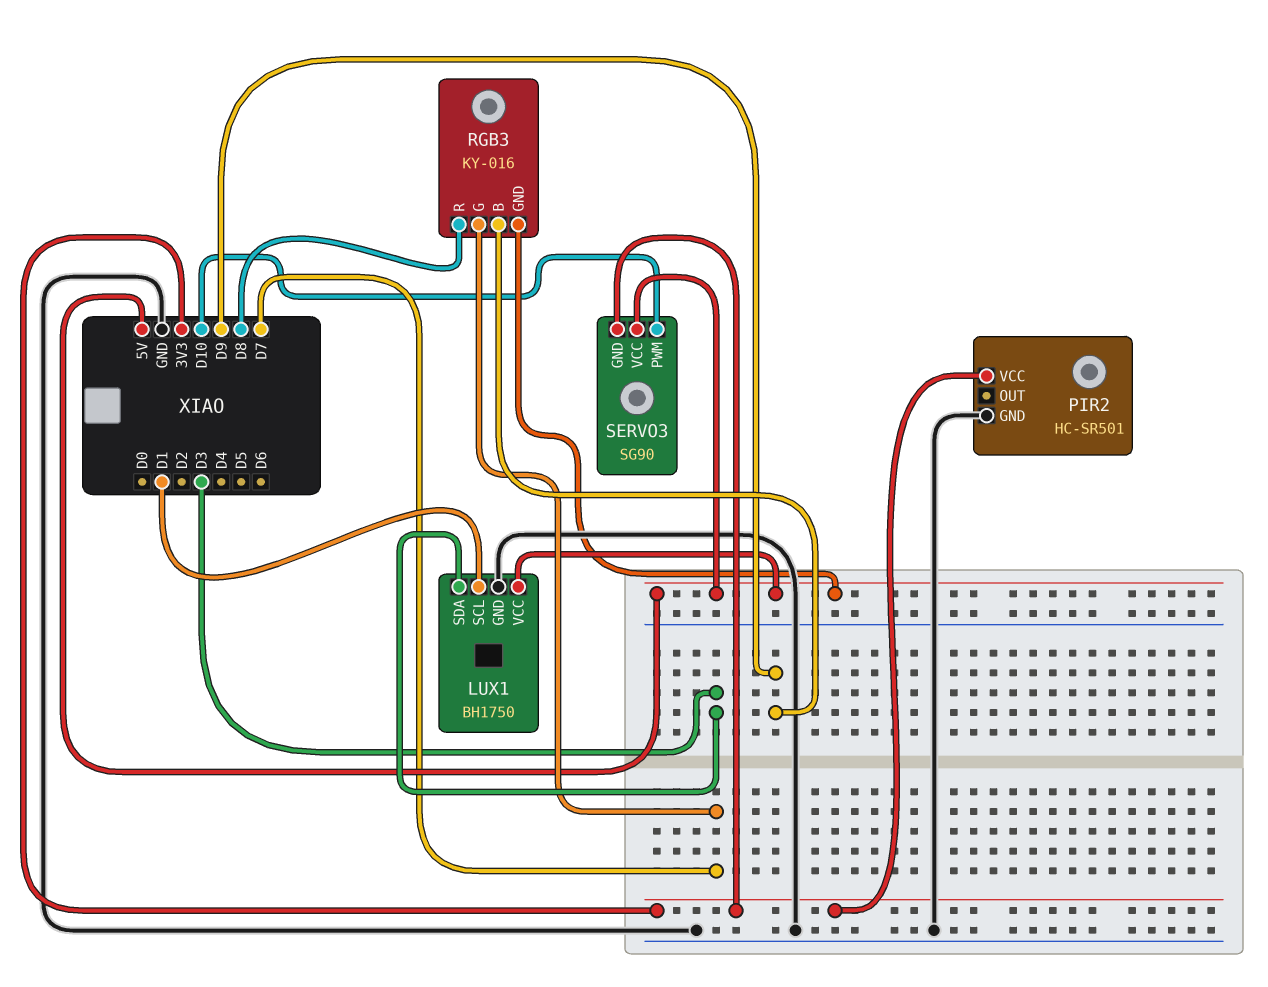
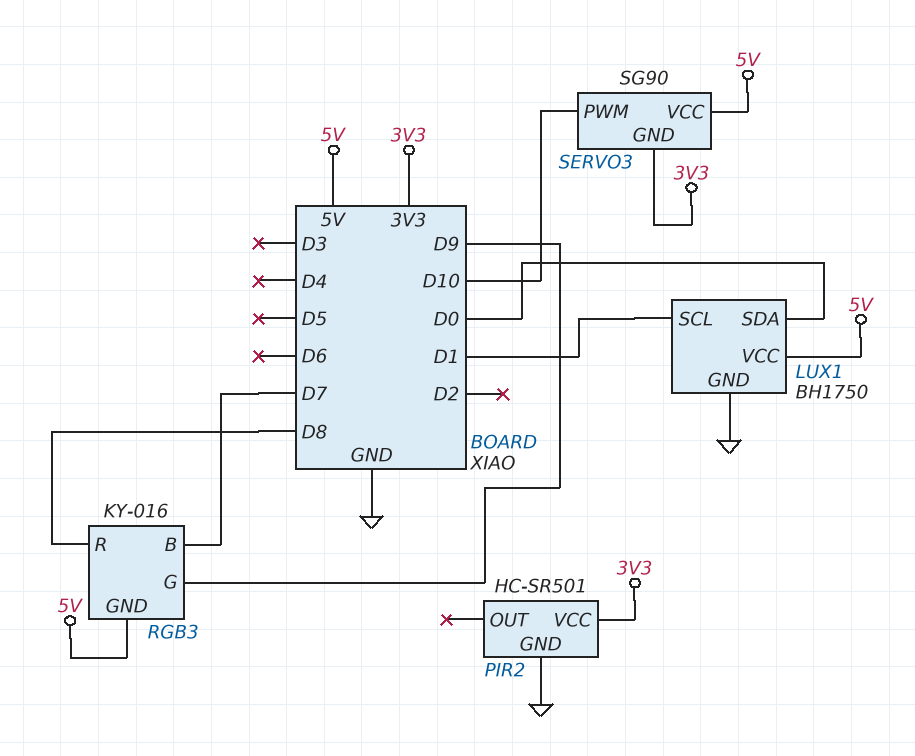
LUX1 pin SDA: D3 -> D0
RGB3 pin B: D9 -> D7
RGB3 pin G: D7 -> D9

